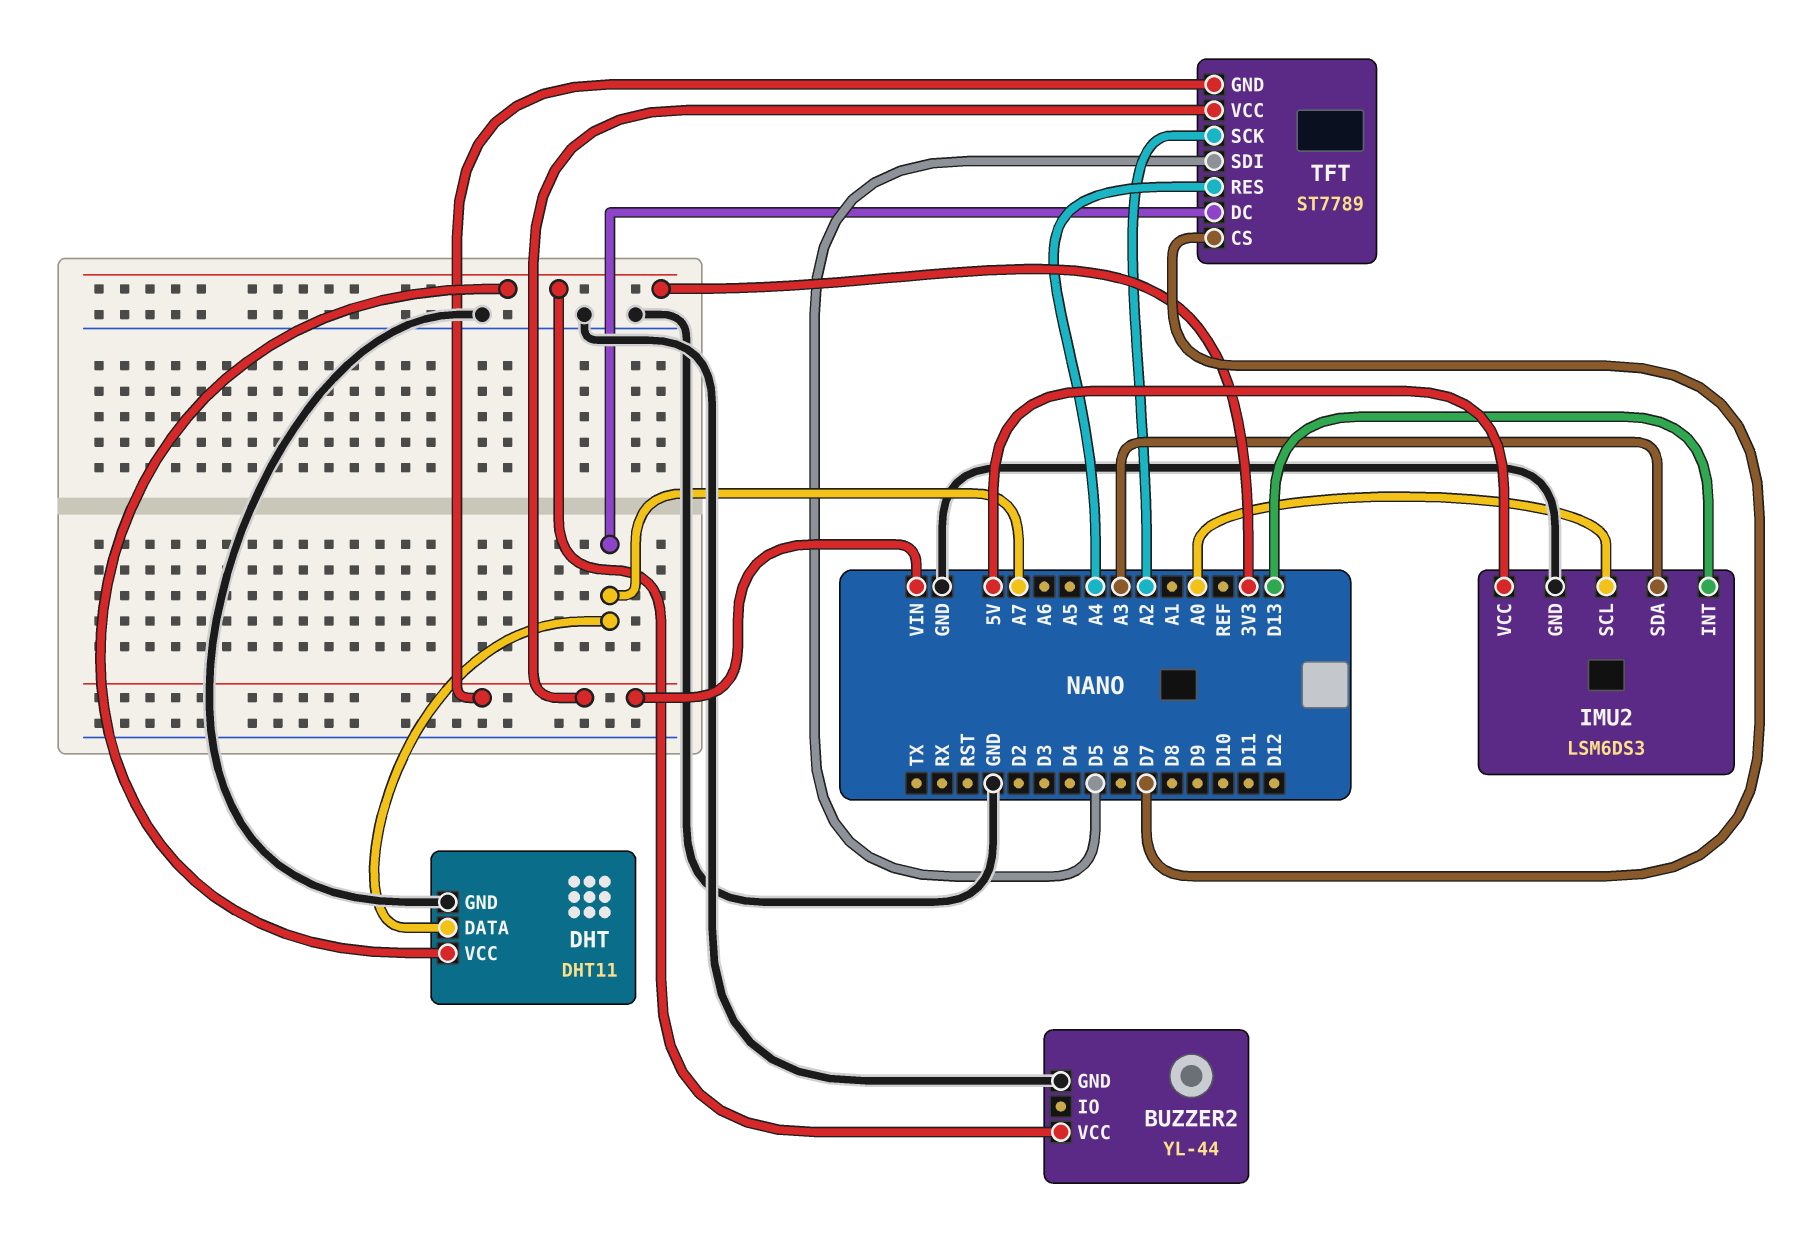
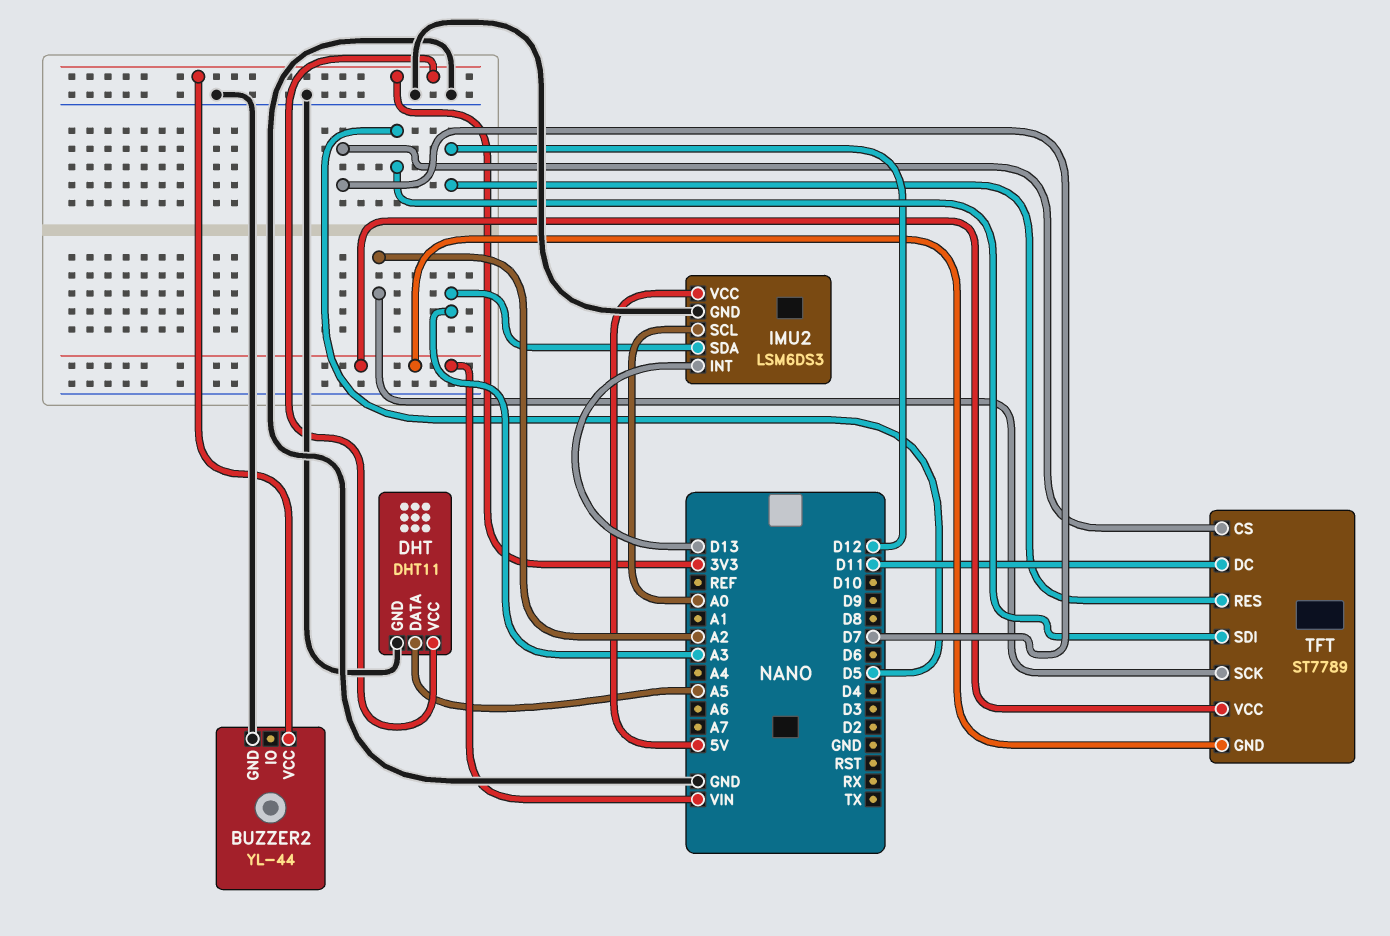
DHT pin DATA: A7 -> A5
TFT pin DC: A7 -> D11
TFT pin RES: A4 -> D12

